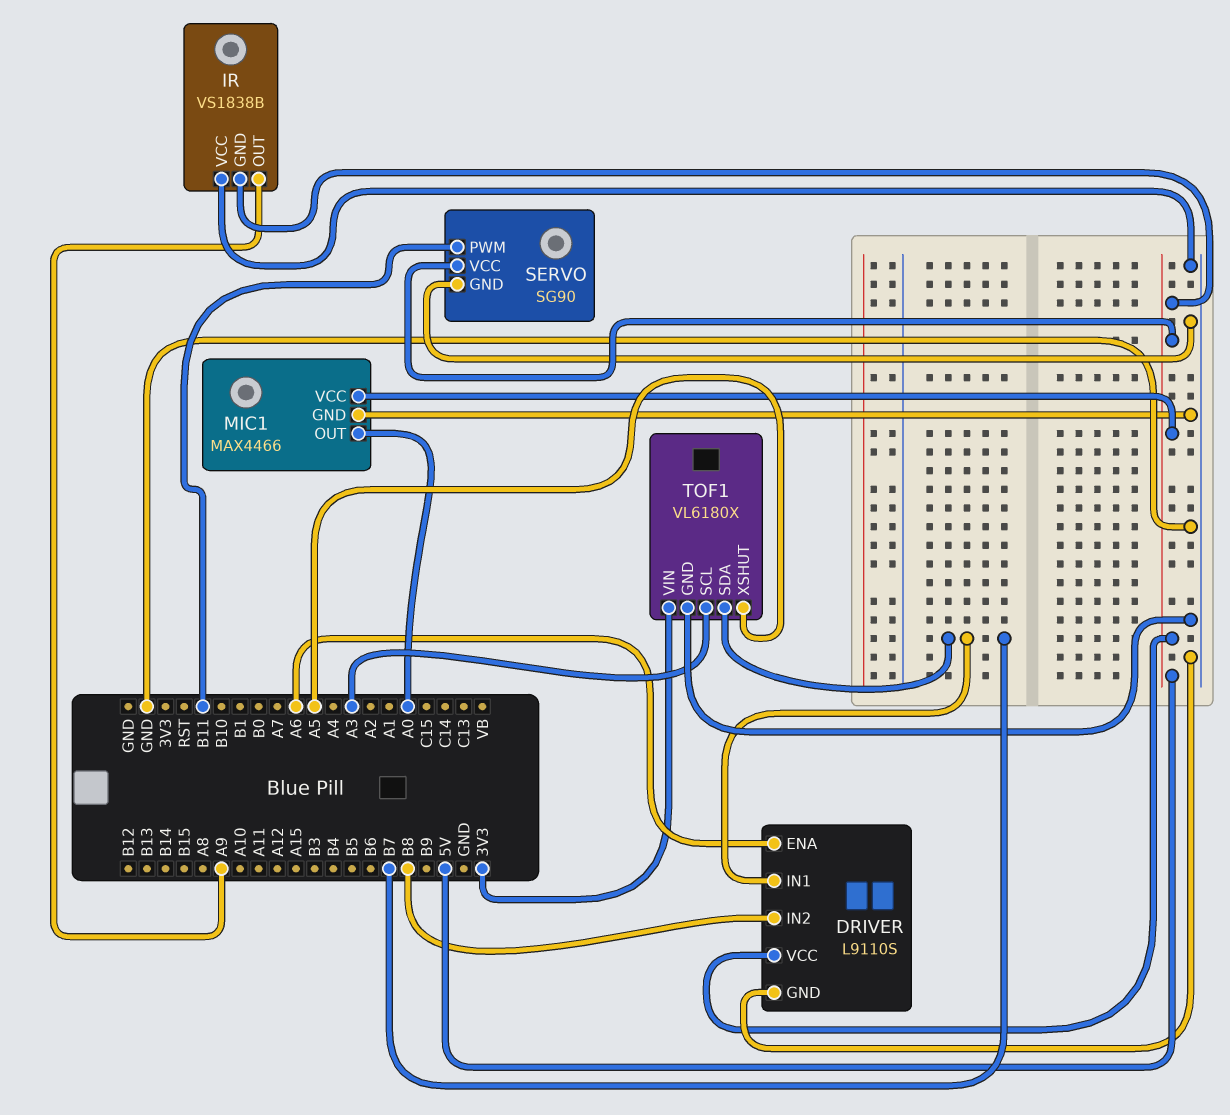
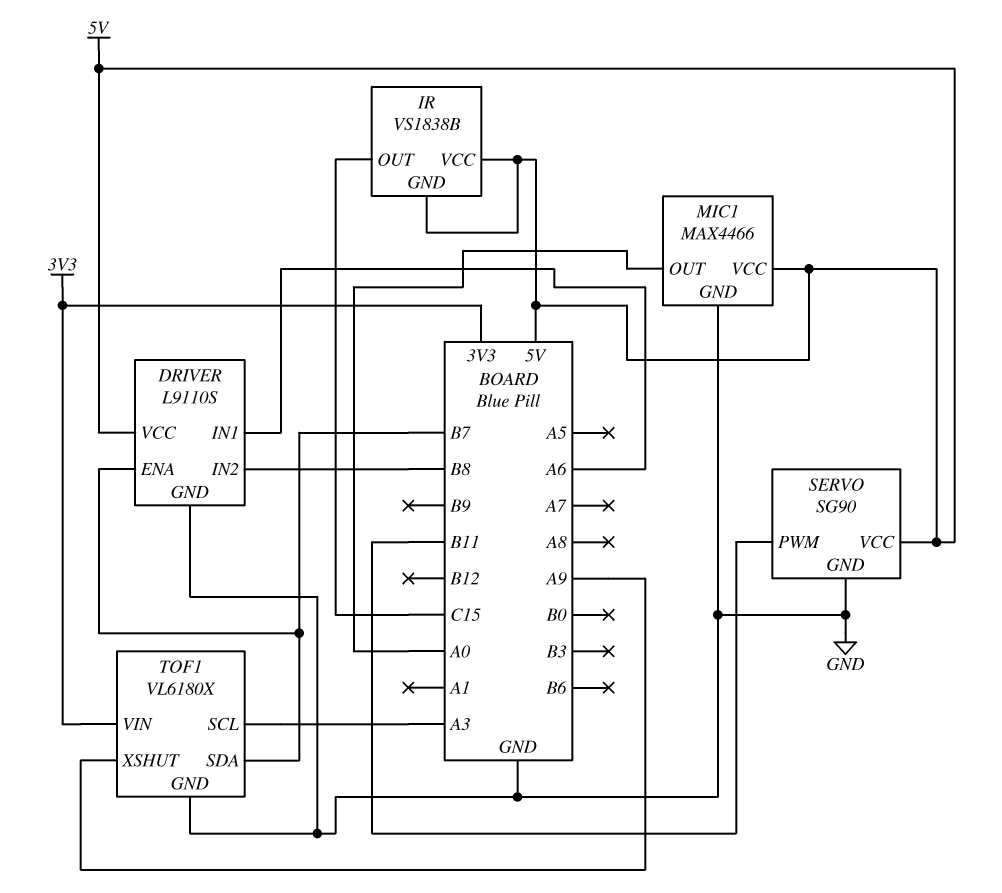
DRIVER pin ENA: A6 -> B7
DRIVER pin IN1: B7 -> A6
IR pin OUT: A9 -> C15
IR pin VCC: GND -> 5V
TOF1 pin XSHUT: A5 -> A9

